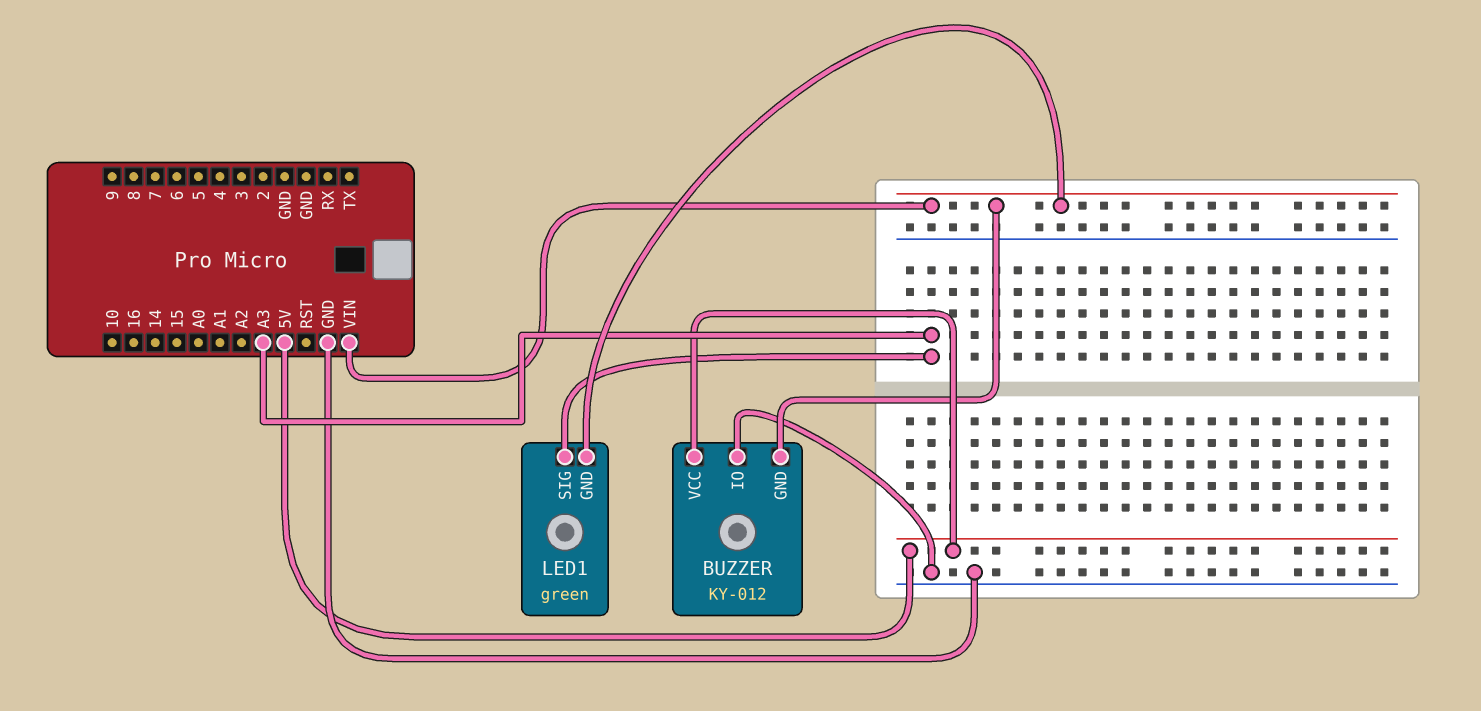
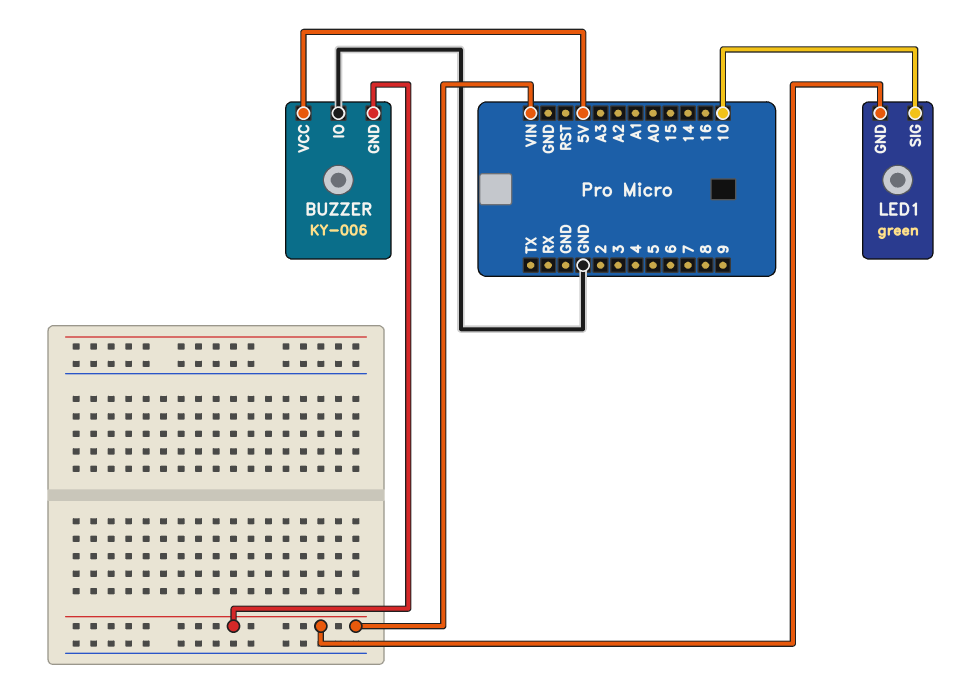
BUZZER: KY-012 -> KY-006
LED1 pin SIG: A3 -> 10

